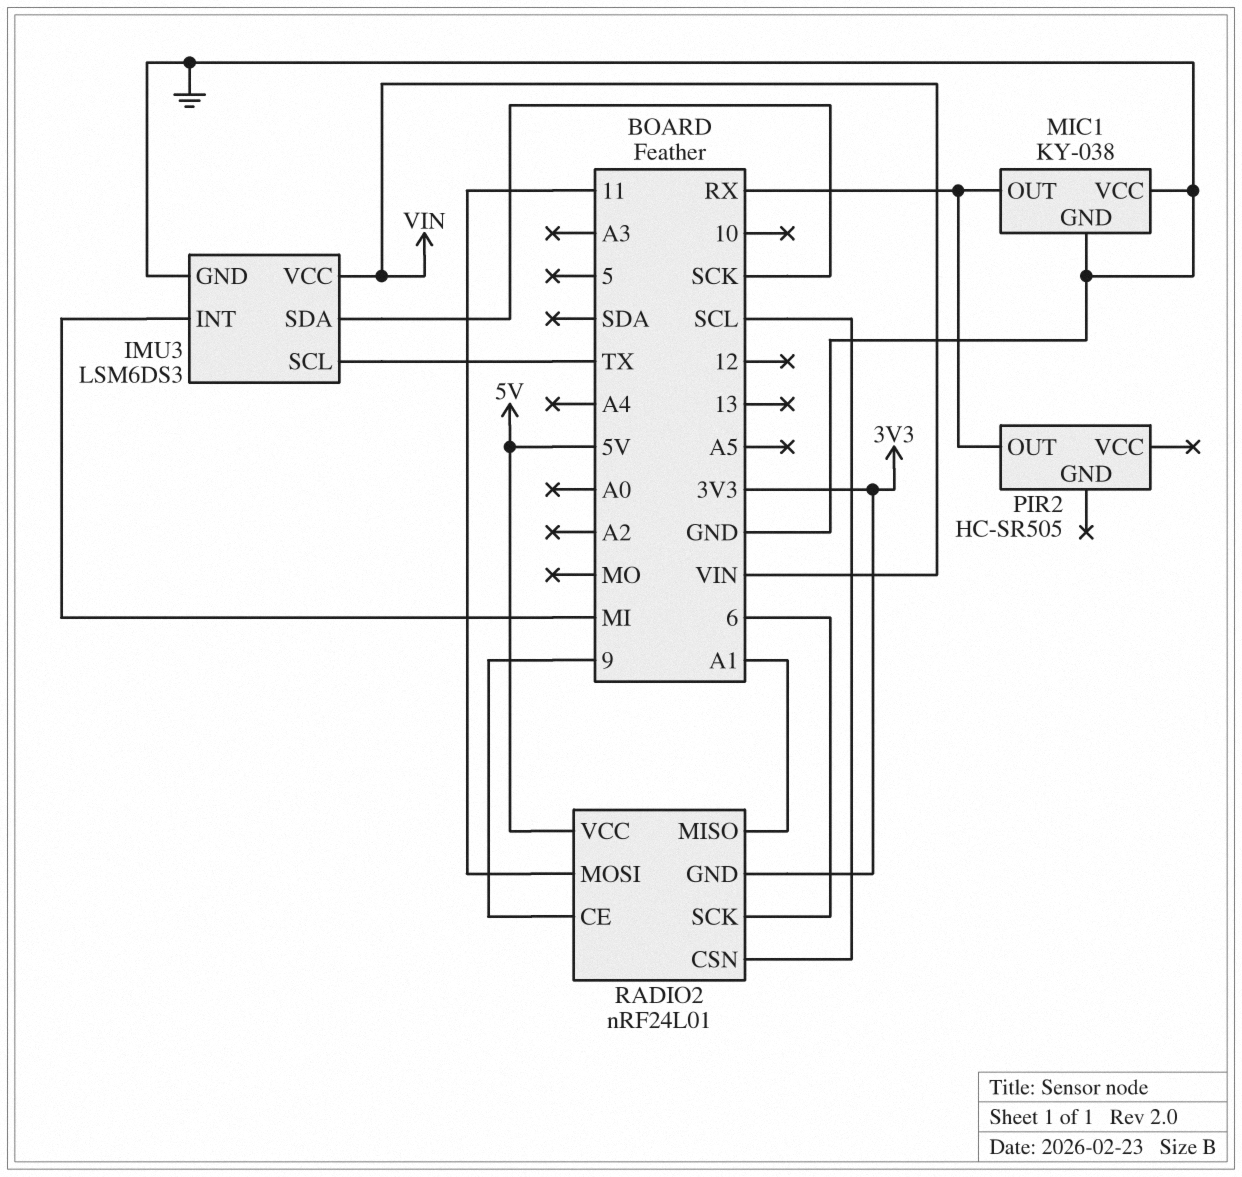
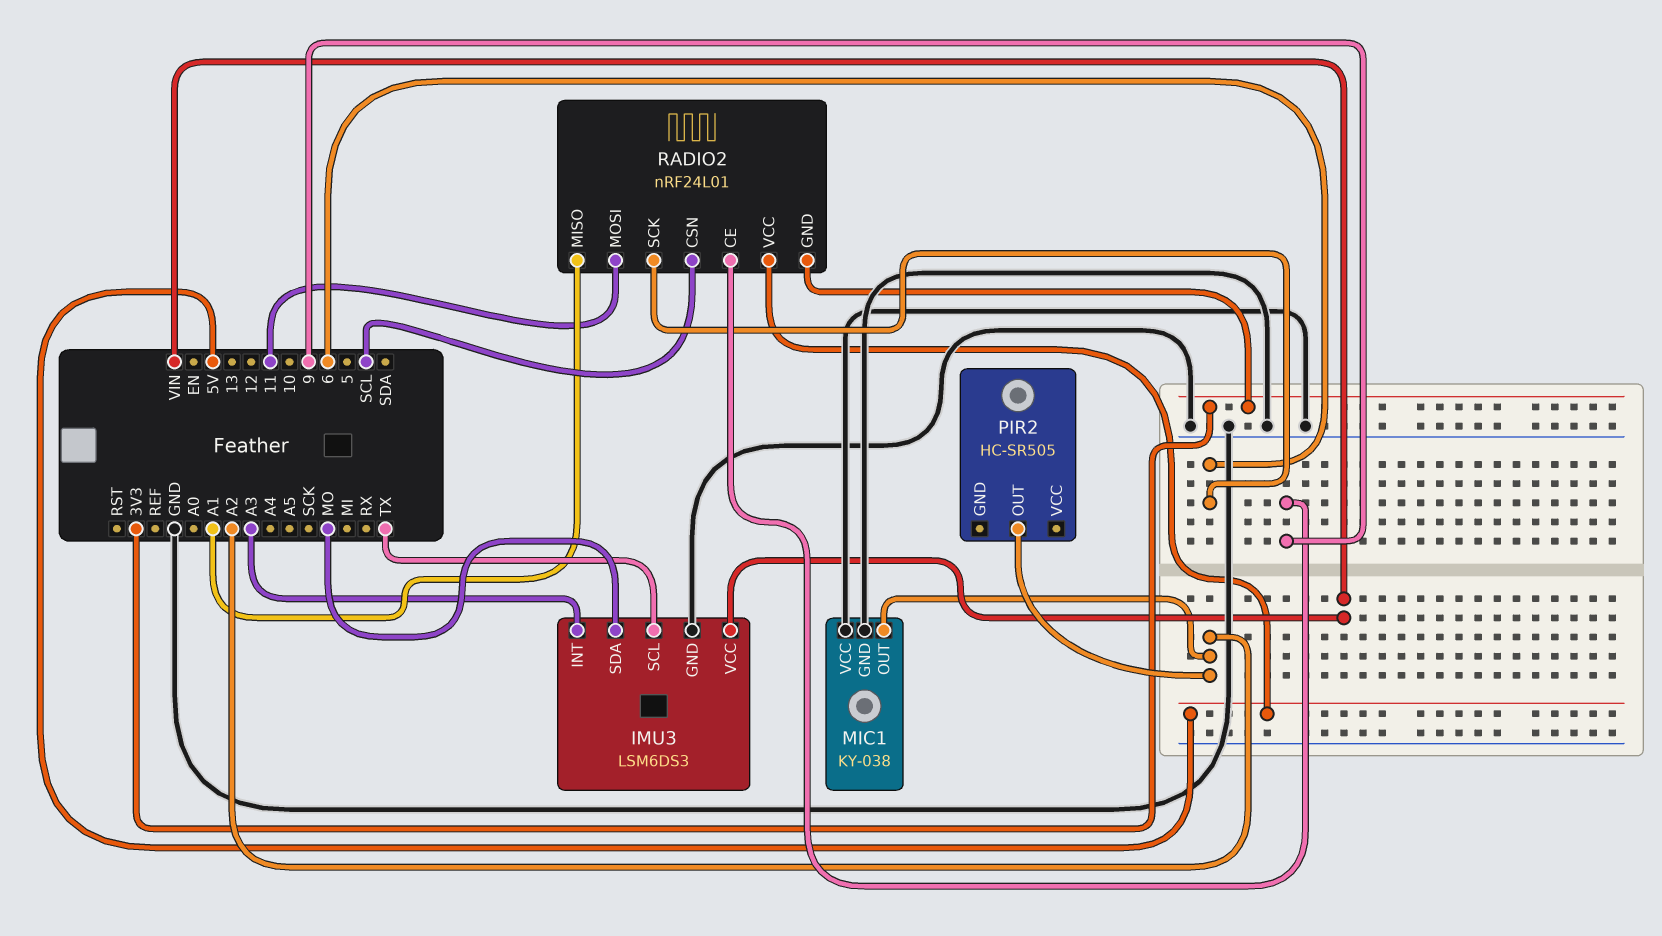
IMU3 pin INT: MI -> A3
IMU3 pin SDA: SCK -> MO
MIC1 pin OUT: RX -> A2
PIR2 pin OUT: RX -> A2

